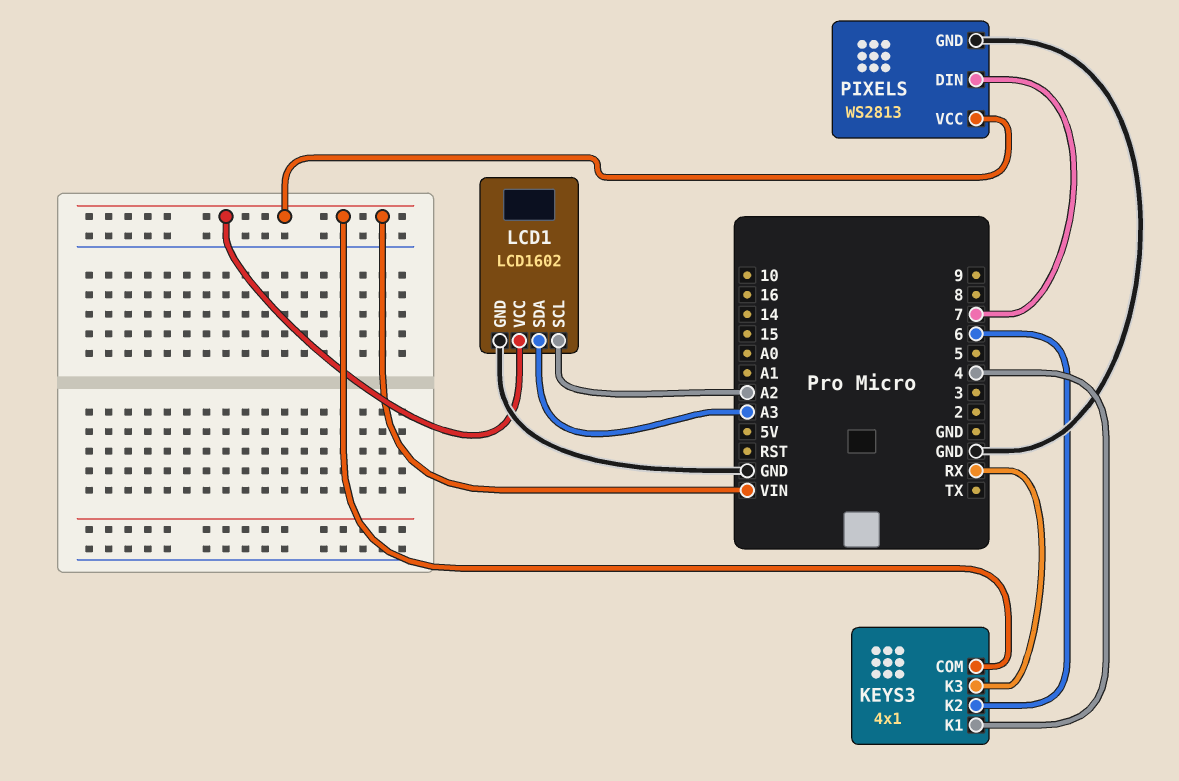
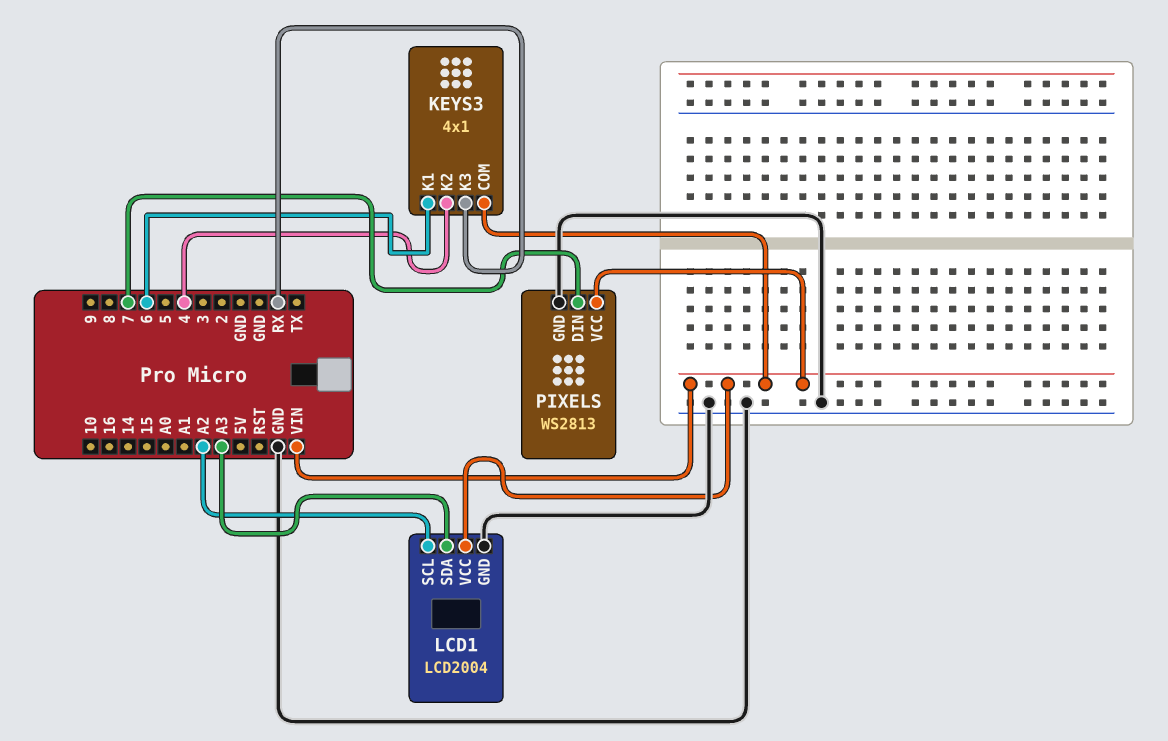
KEYS3 pin K1: 4 -> 6
KEYS3 pin K2: 6 -> 4
LCD1: LCD1602 -> LCD2004

